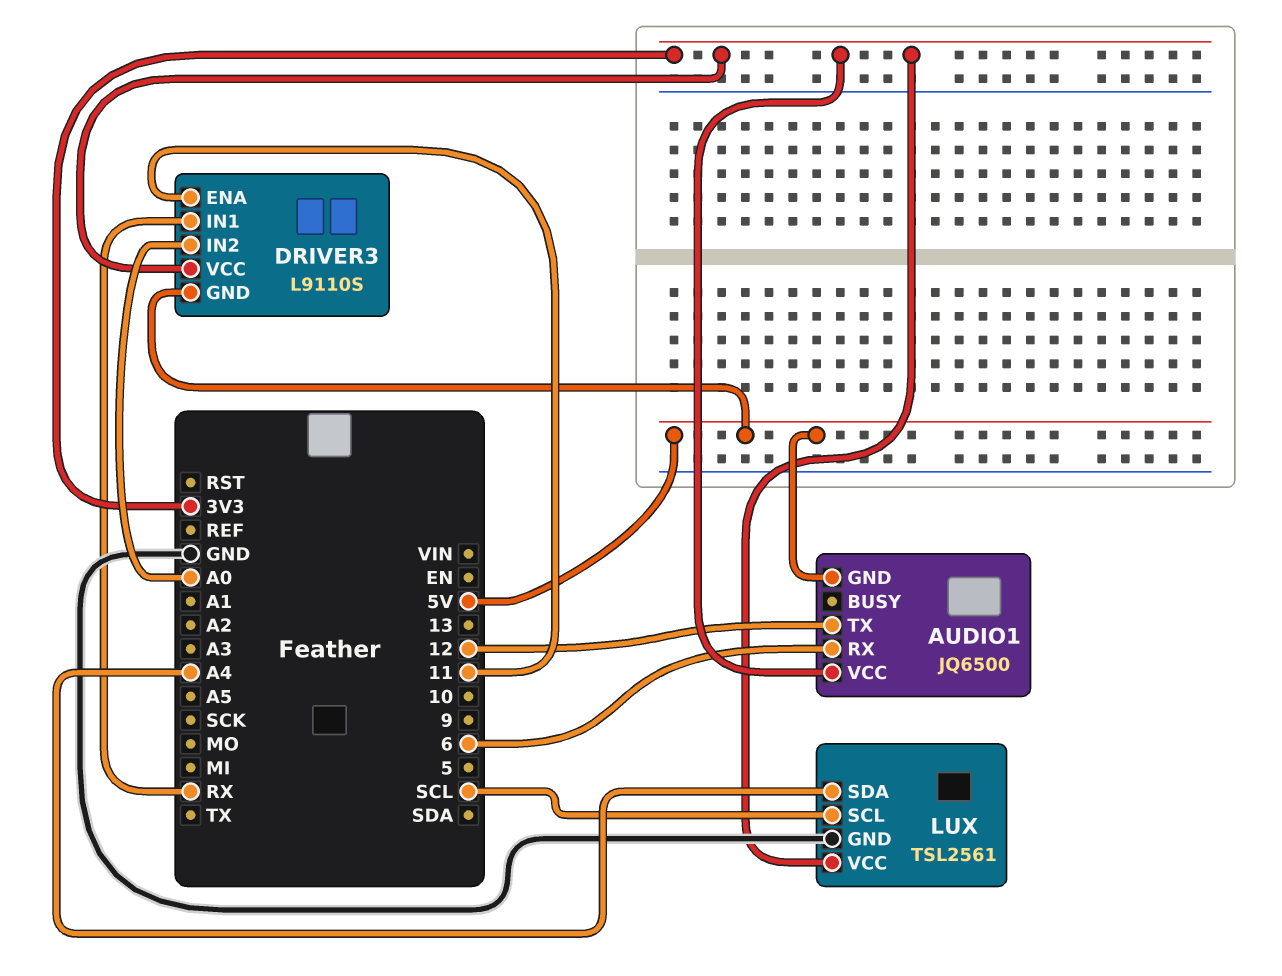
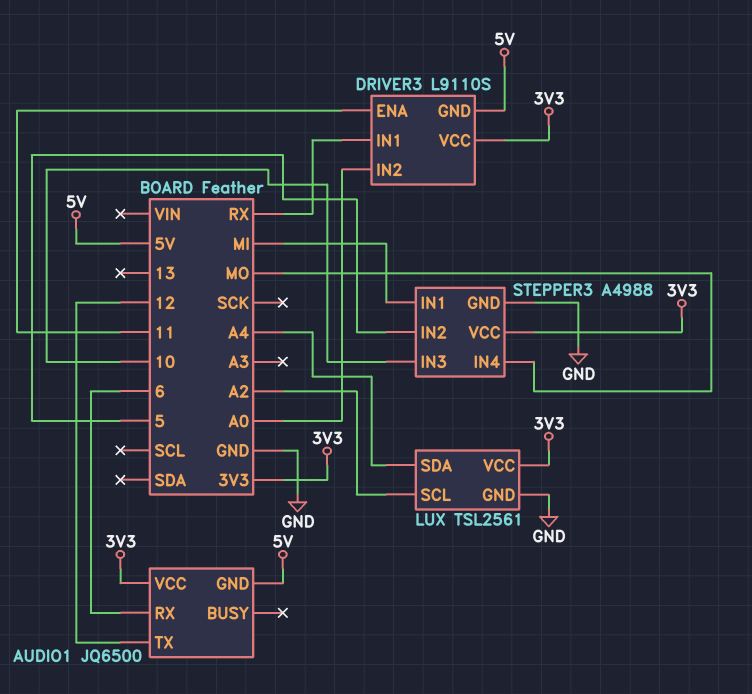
LUX pin SCL: SCL -> A2
STEPPER3: none -> A4988
STEPPER3 pin GND: none -> GND
STEPPER3 pin IN1: none -> MI
STEPPER3 pin IN2: none -> 5
STEPPER3 pin IN3: none -> 10
STEPPER3 pin IN4: none -> MO
STEPPER3 pin VCC: none -> 3V3

